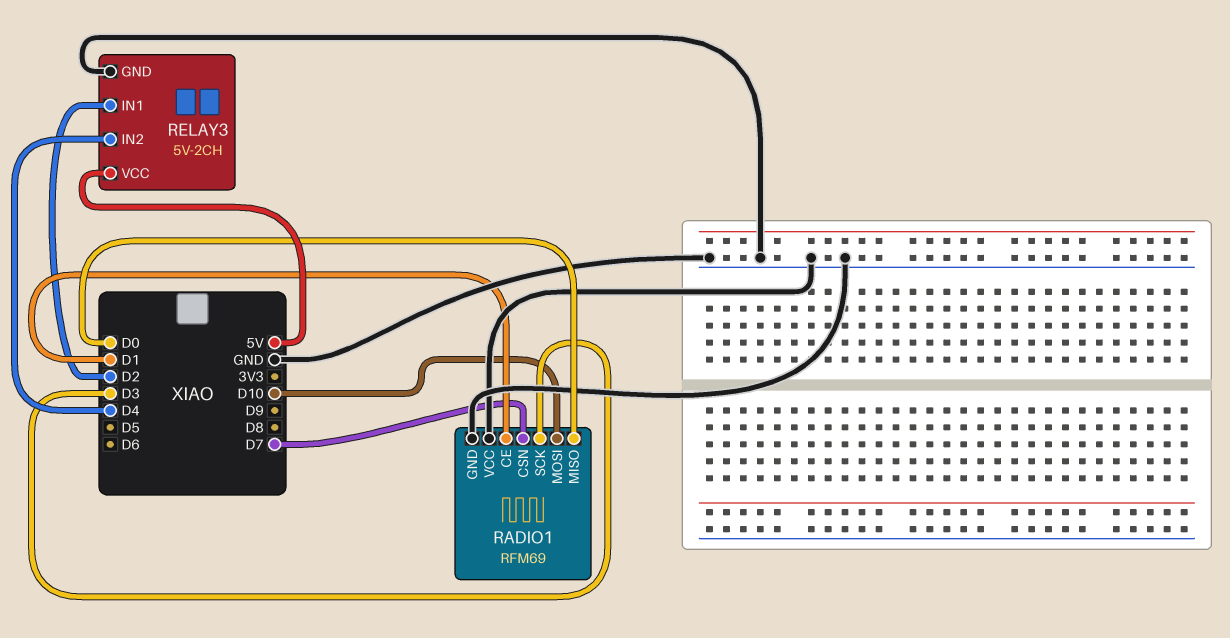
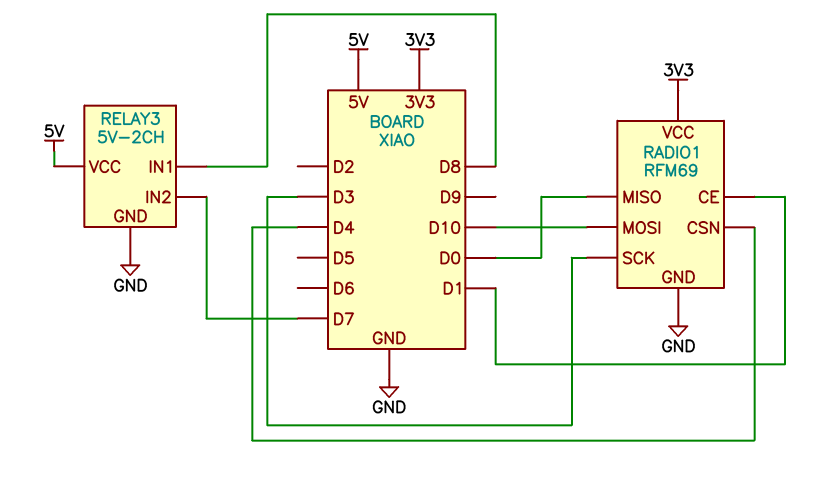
RADIO1 pin CSN: D7 -> D4
RADIO1 pin VCC: GND -> 3V3
RELAY3 pin IN1: D2 -> D8
RELAY3 pin IN2: D4 -> D7

